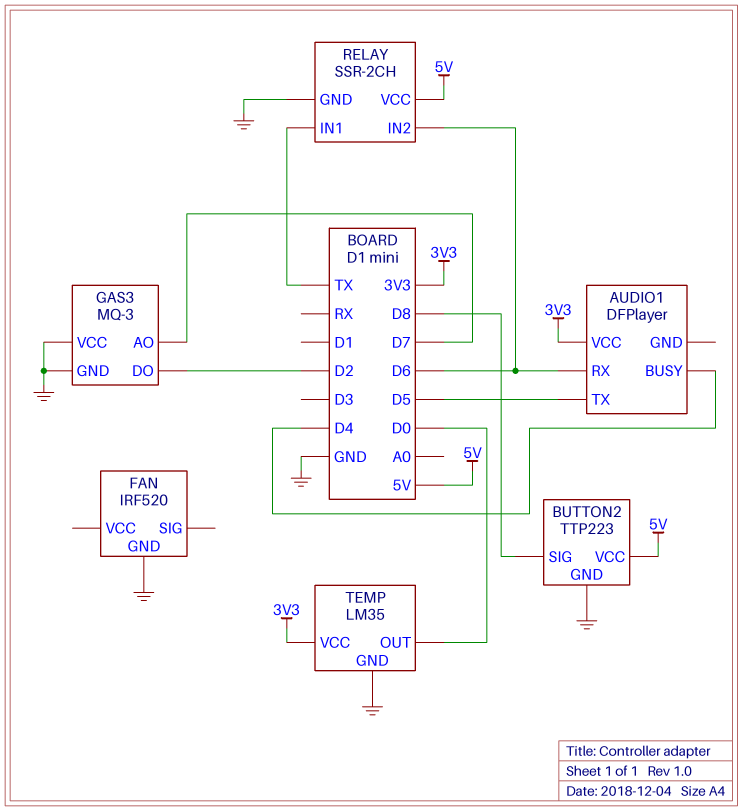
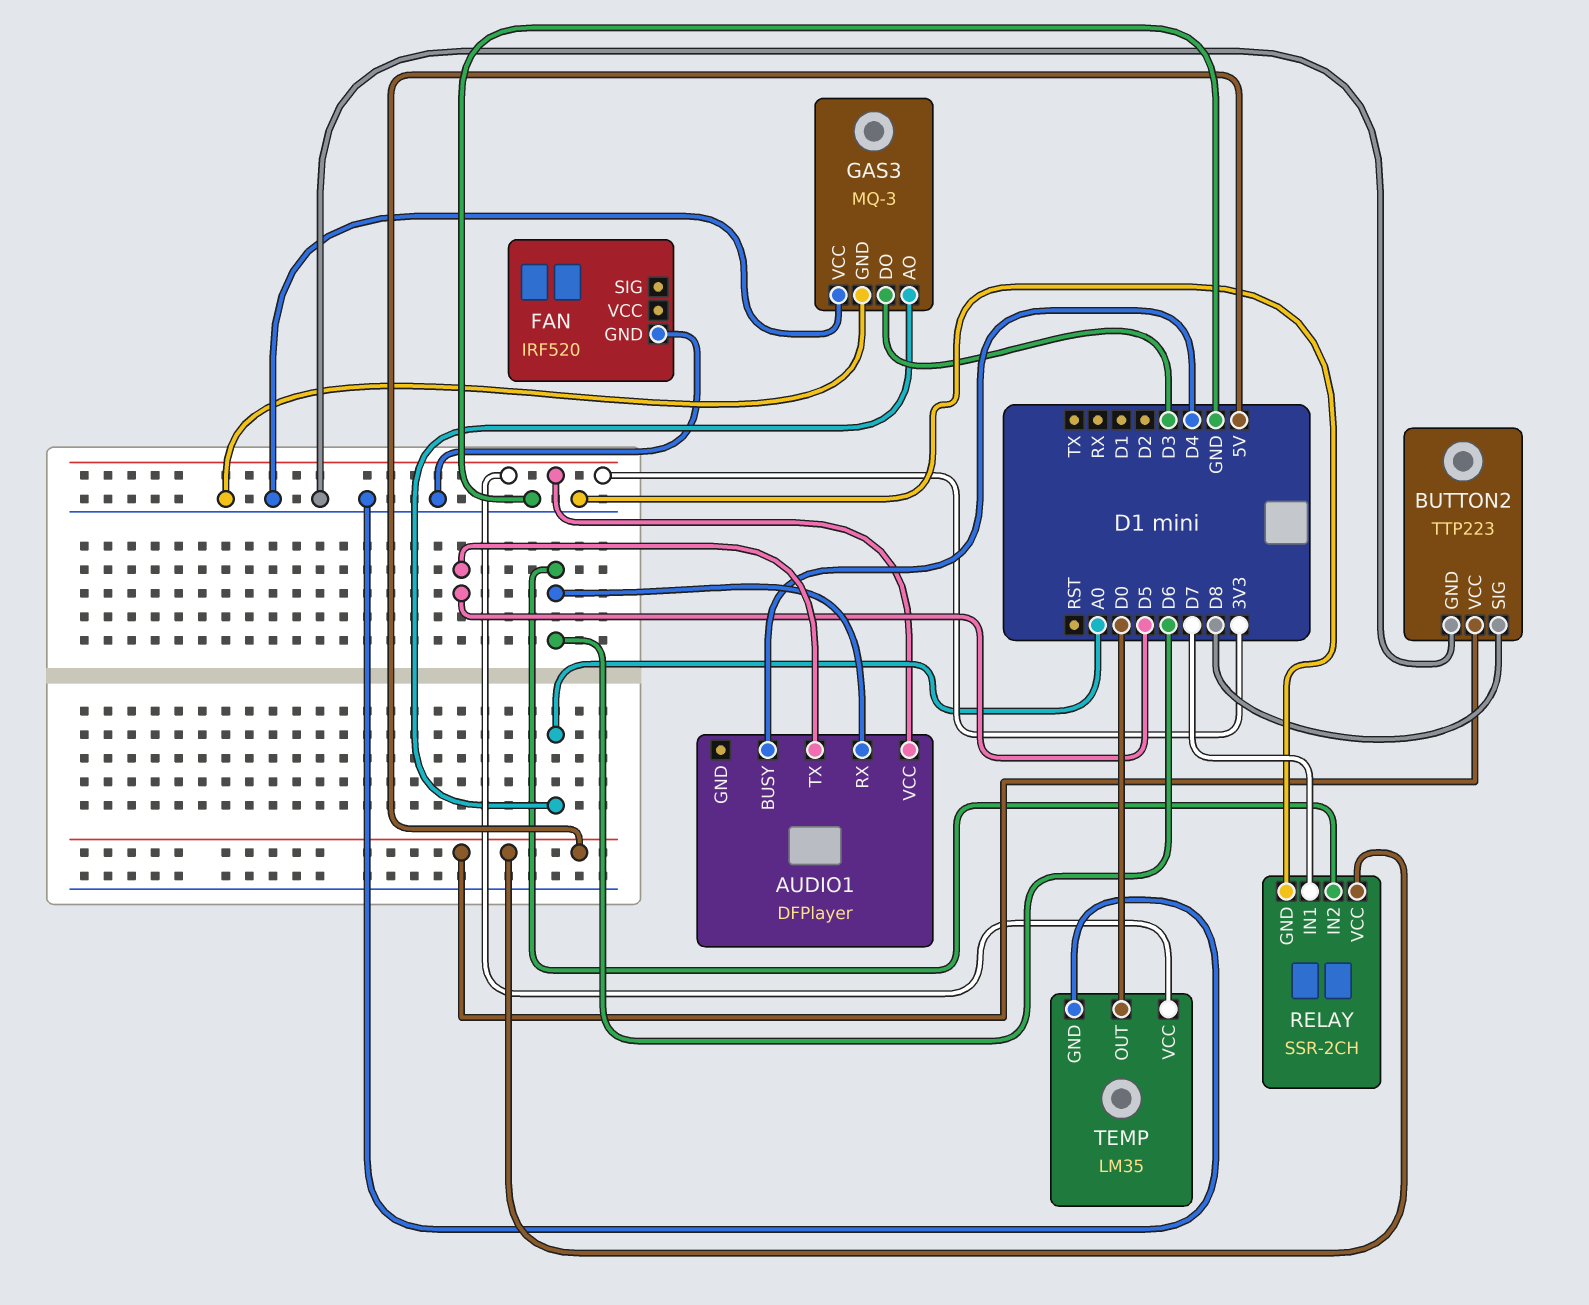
GAS3 pin AO: D7 -> A0
GAS3 pin DO: D2 -> D3
RELAY pin IN1: TX -> D7

